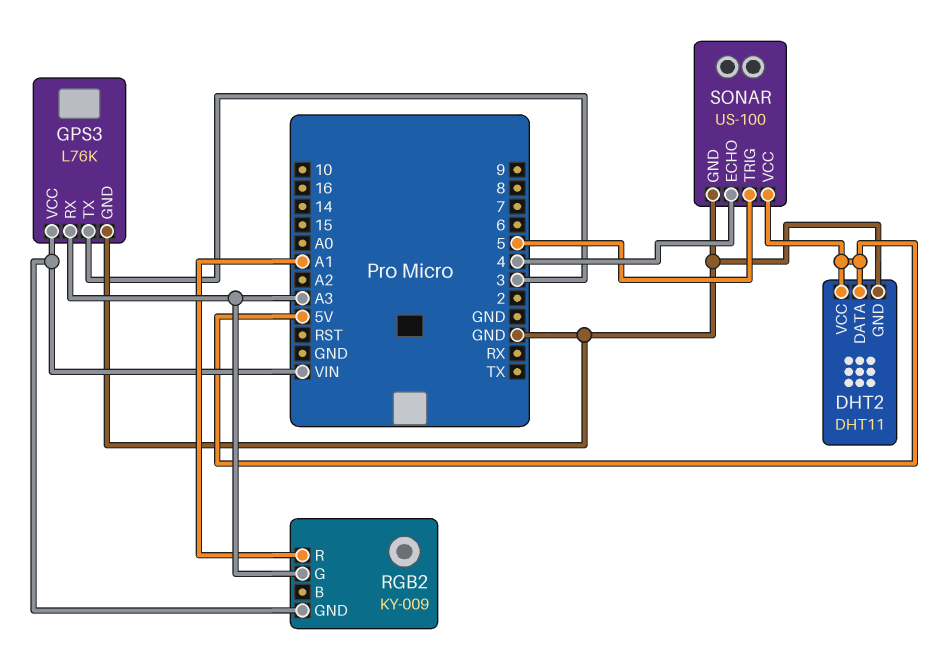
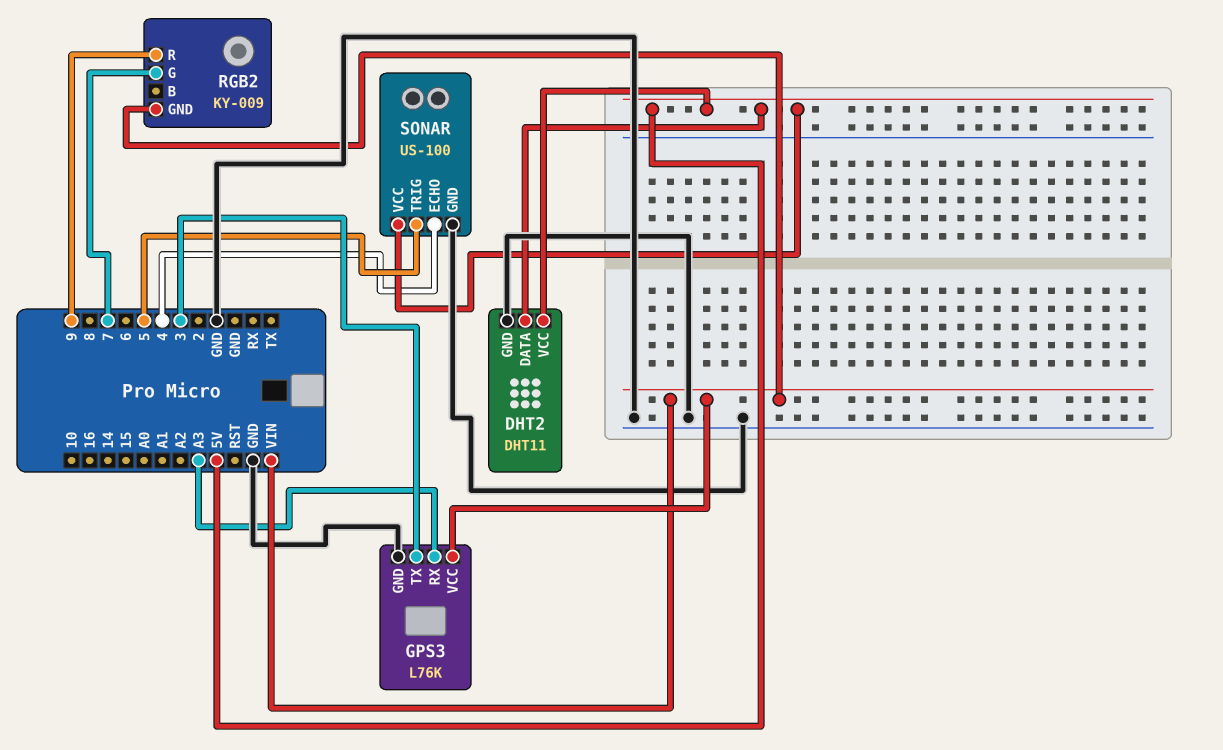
RGB2 pin G: A3 -> 7
RGB2 pin R: A1 -> 9

